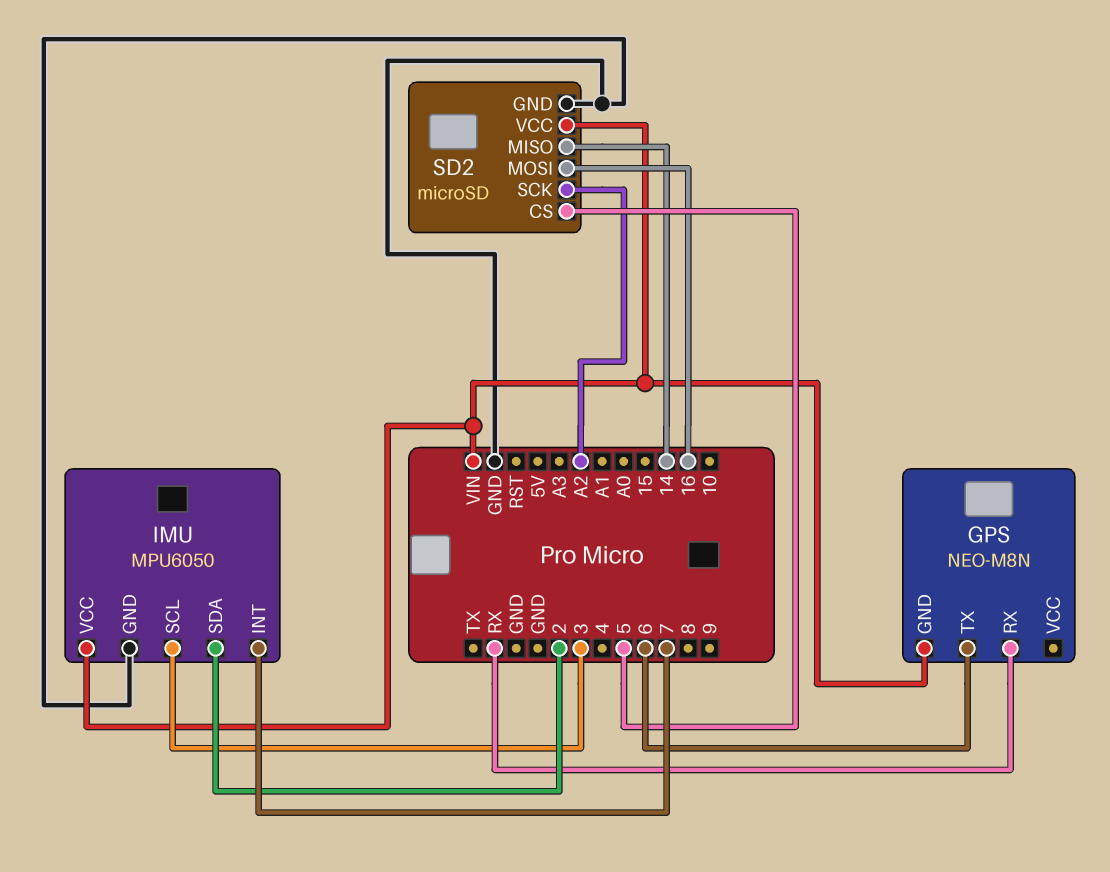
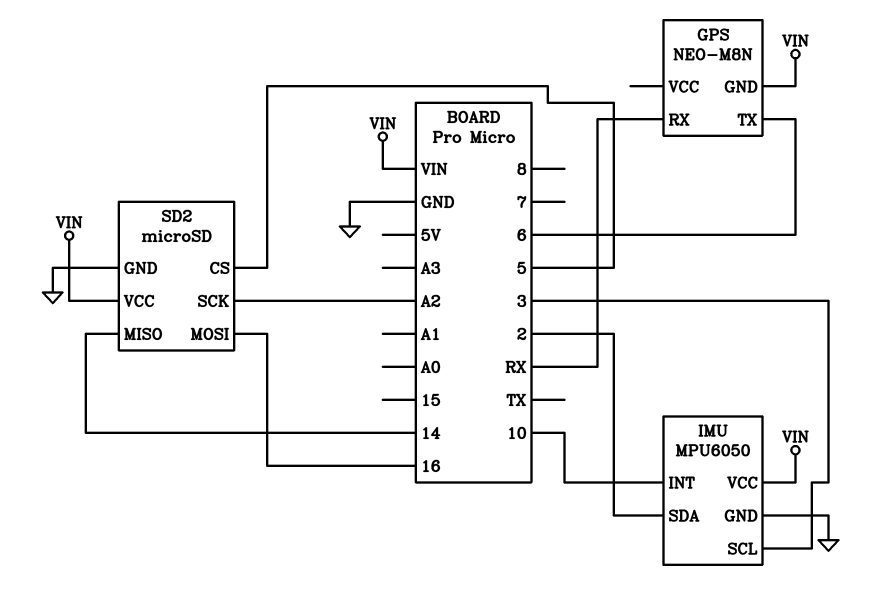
IMU pin INT: 7 -> 10

